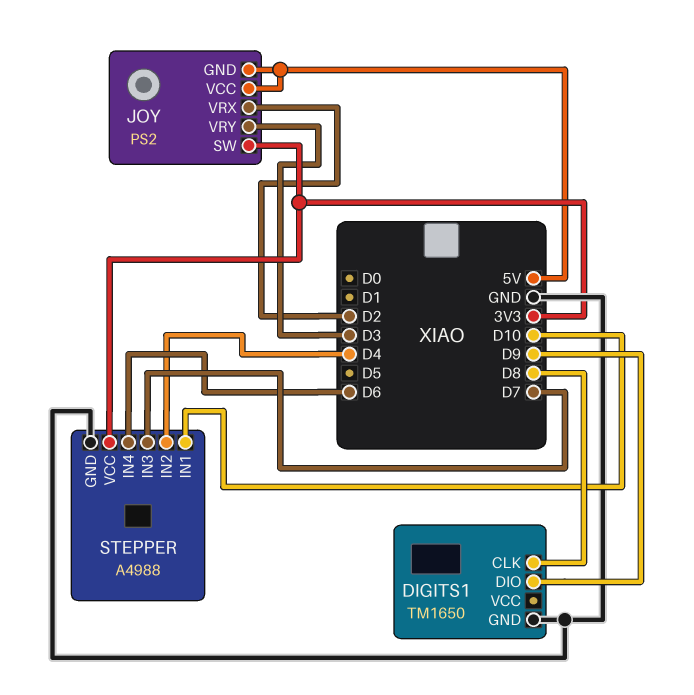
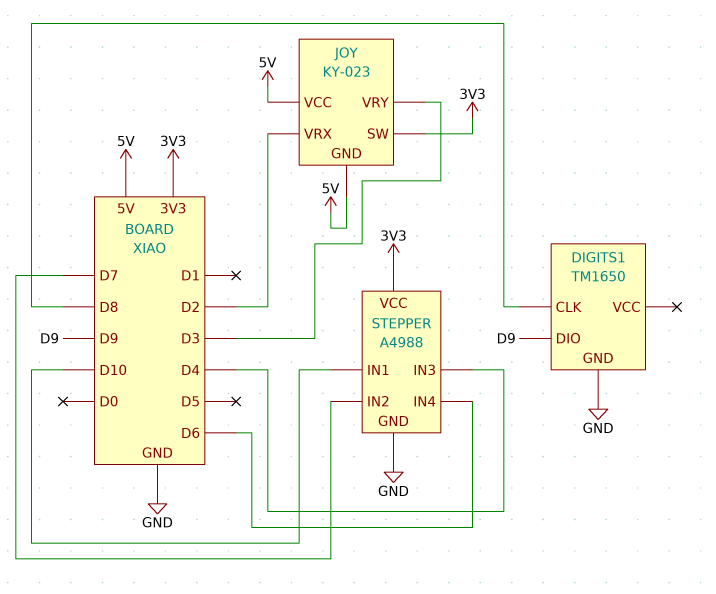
JOY: PS2 -> KY-023
STEPPER pin IN2: D4 -> D7
STEPPER pin IN3: D7 -> D4

